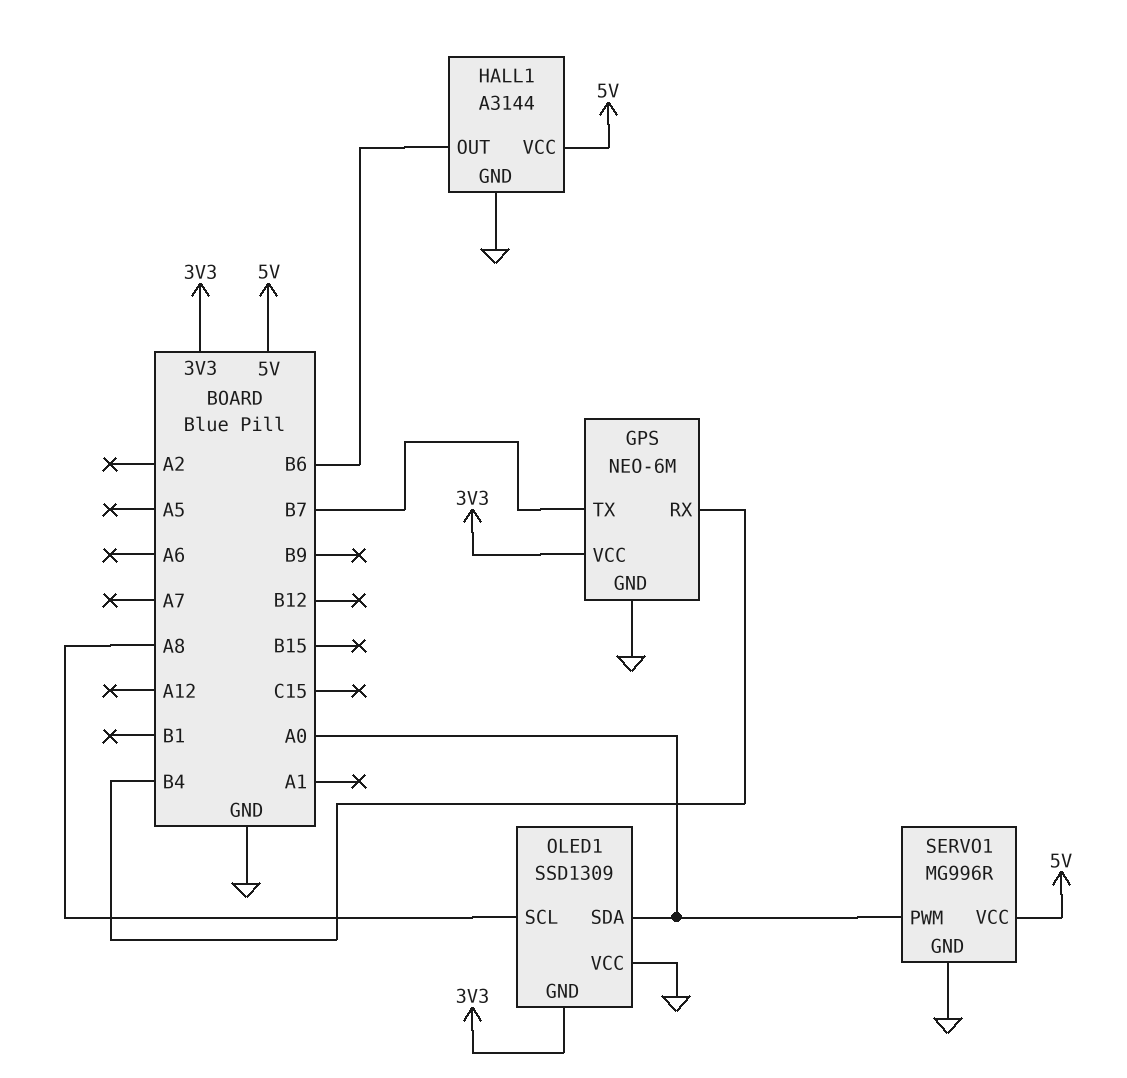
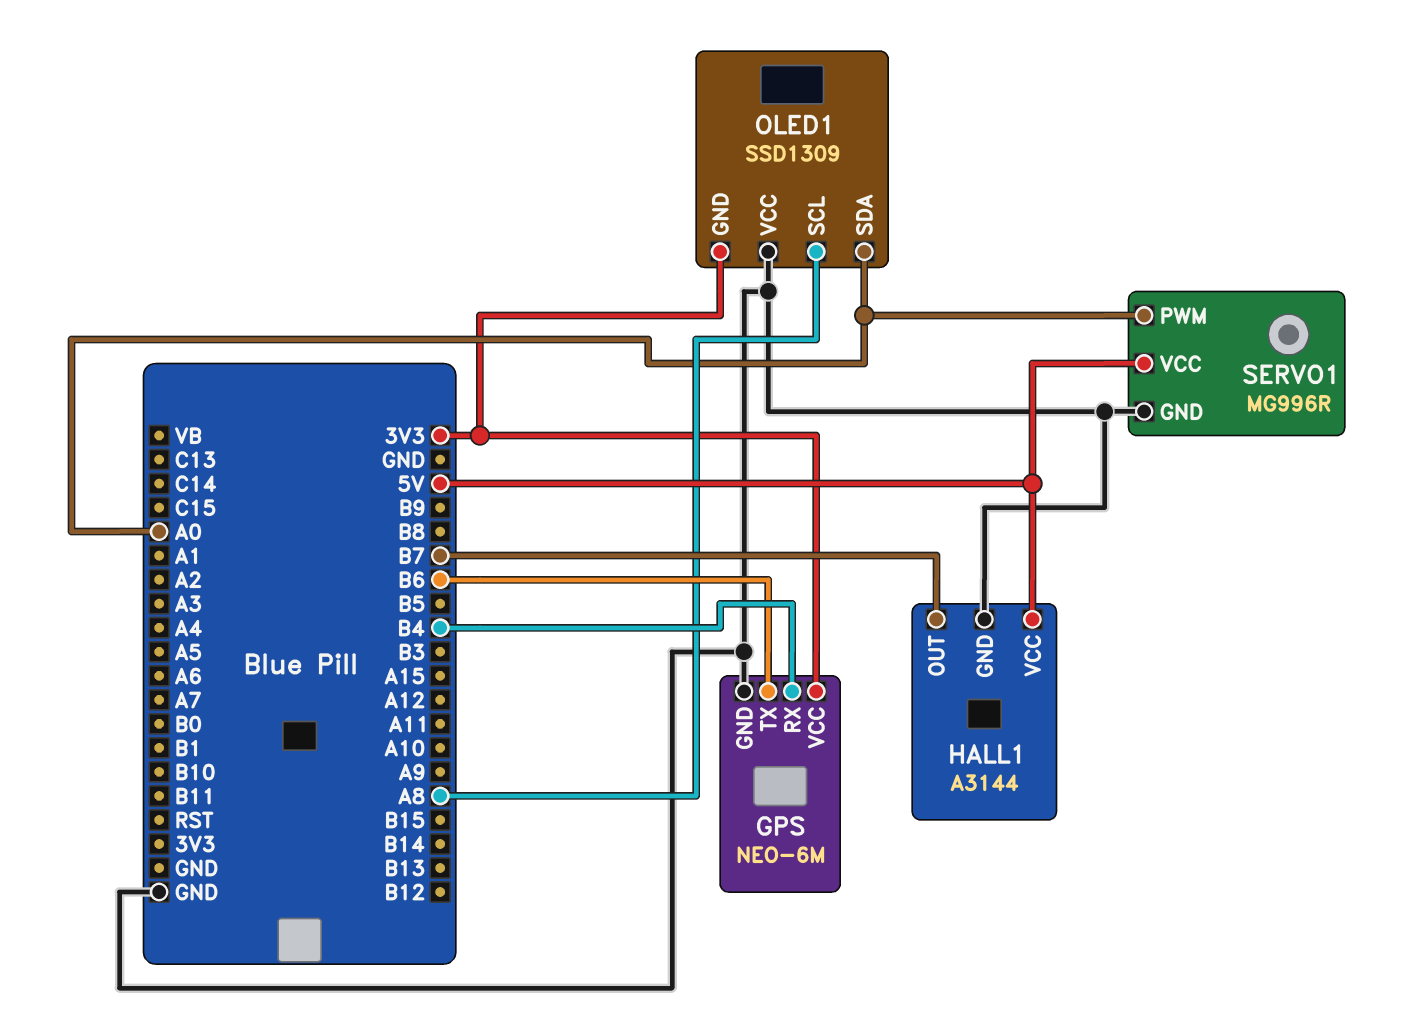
GPS pin TX: B7 -> B6
HALL1 pin OUT: B6 -> B7

